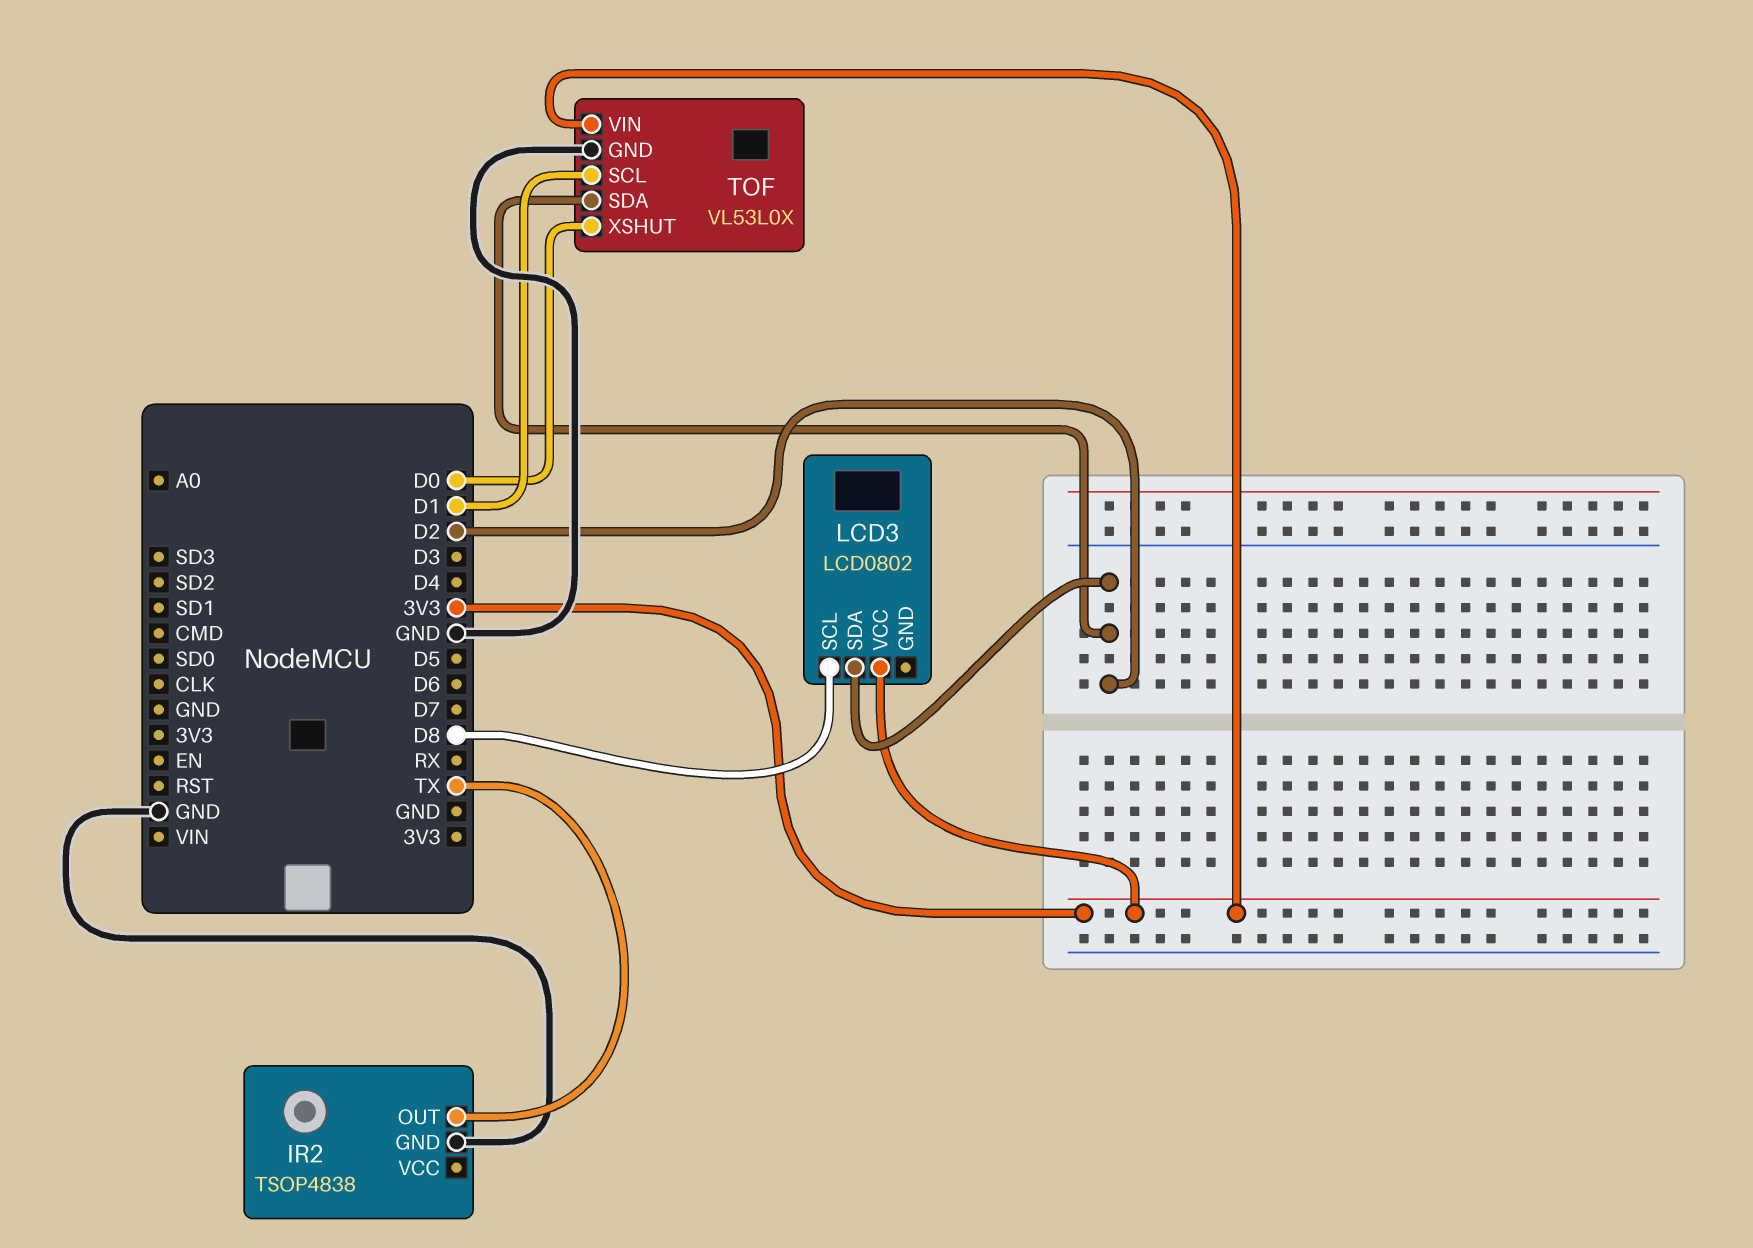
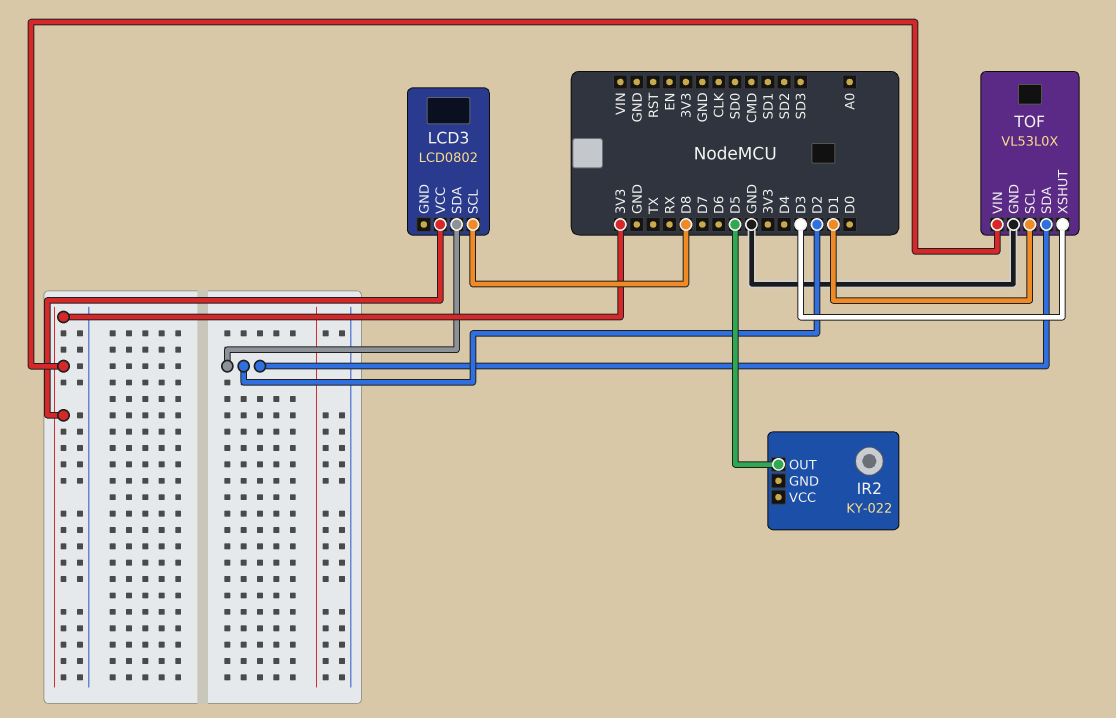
IR2: TSOP4838 -> KY-022
IR2 pin GND: GND -> none
IR2 pin OUT: TX -> D5
TOF pin XSHUT: D0 -> D3

